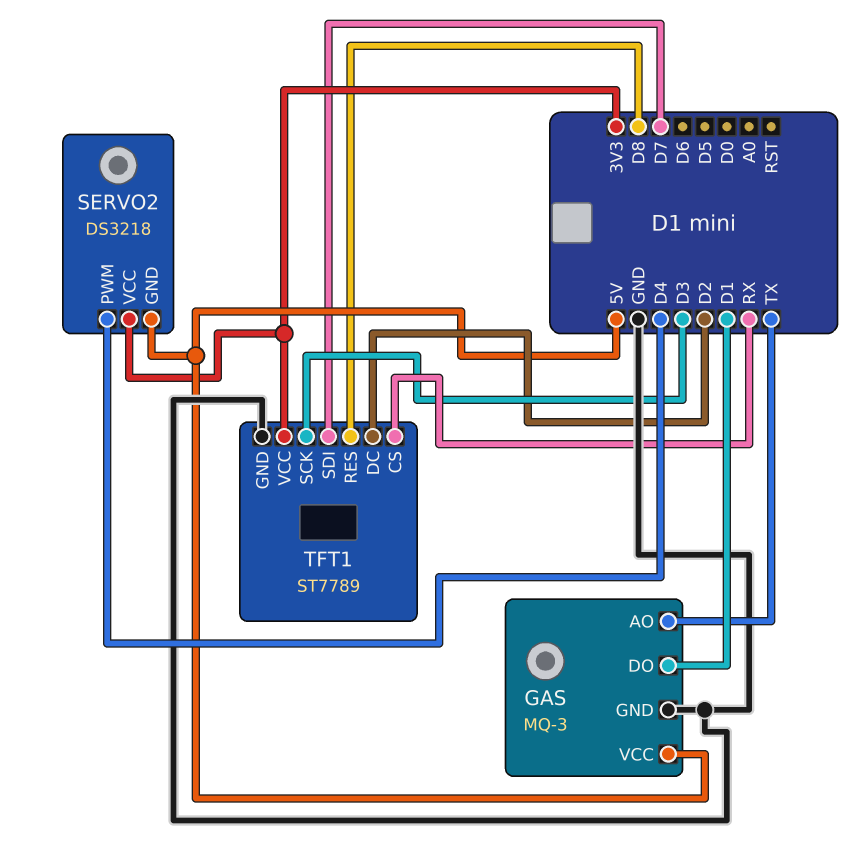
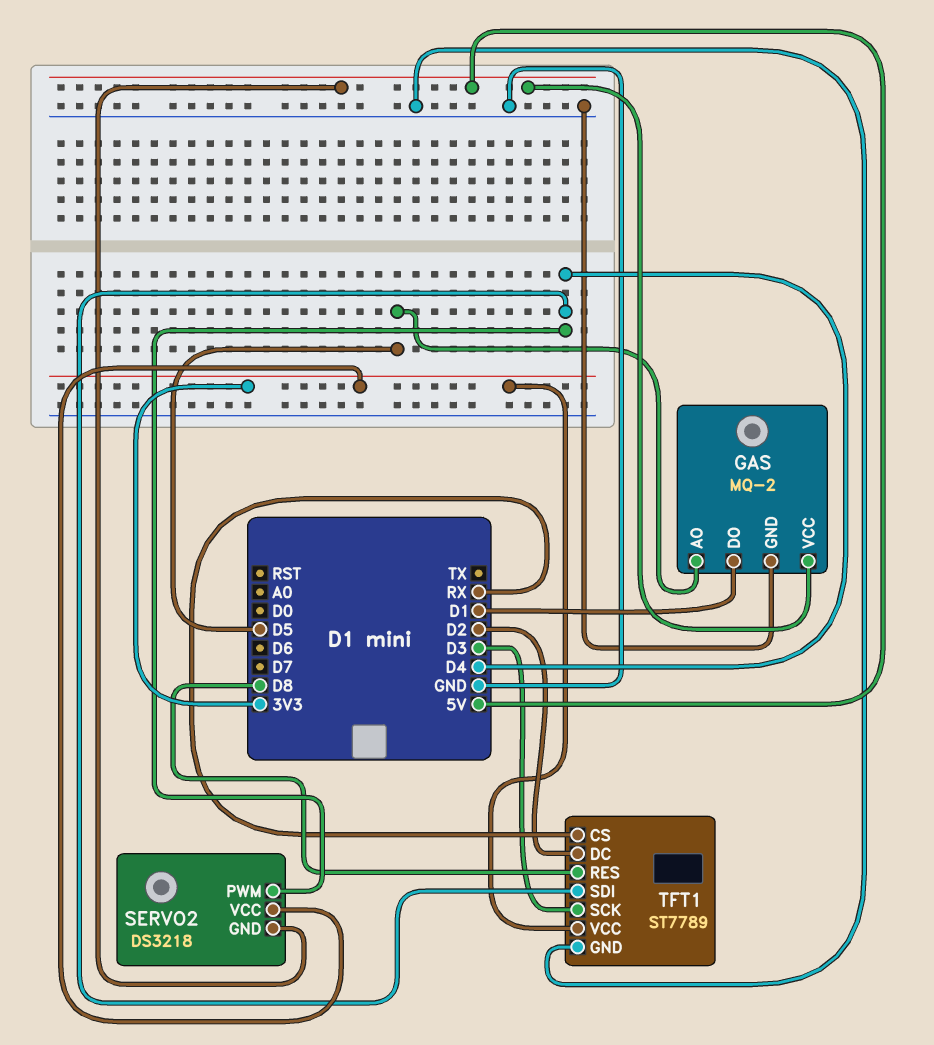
GAS: MQ-3 -> MQ-2
GAS pin AO: TX -> D5
TFT1 pin SDI: D7 -> D4

